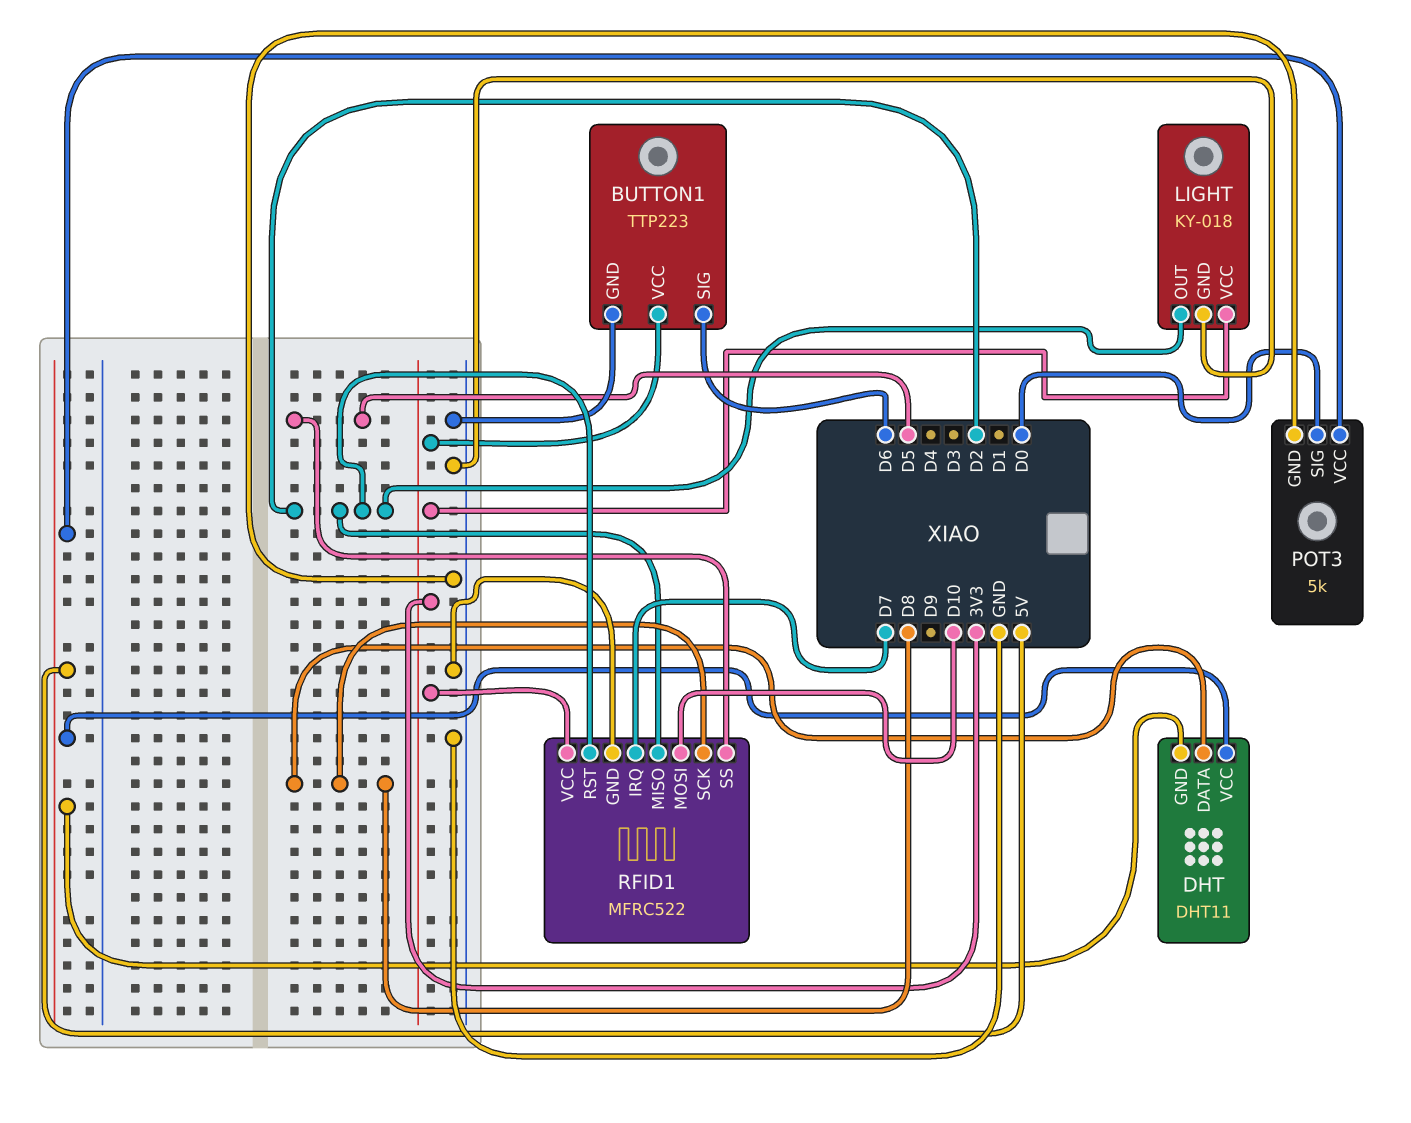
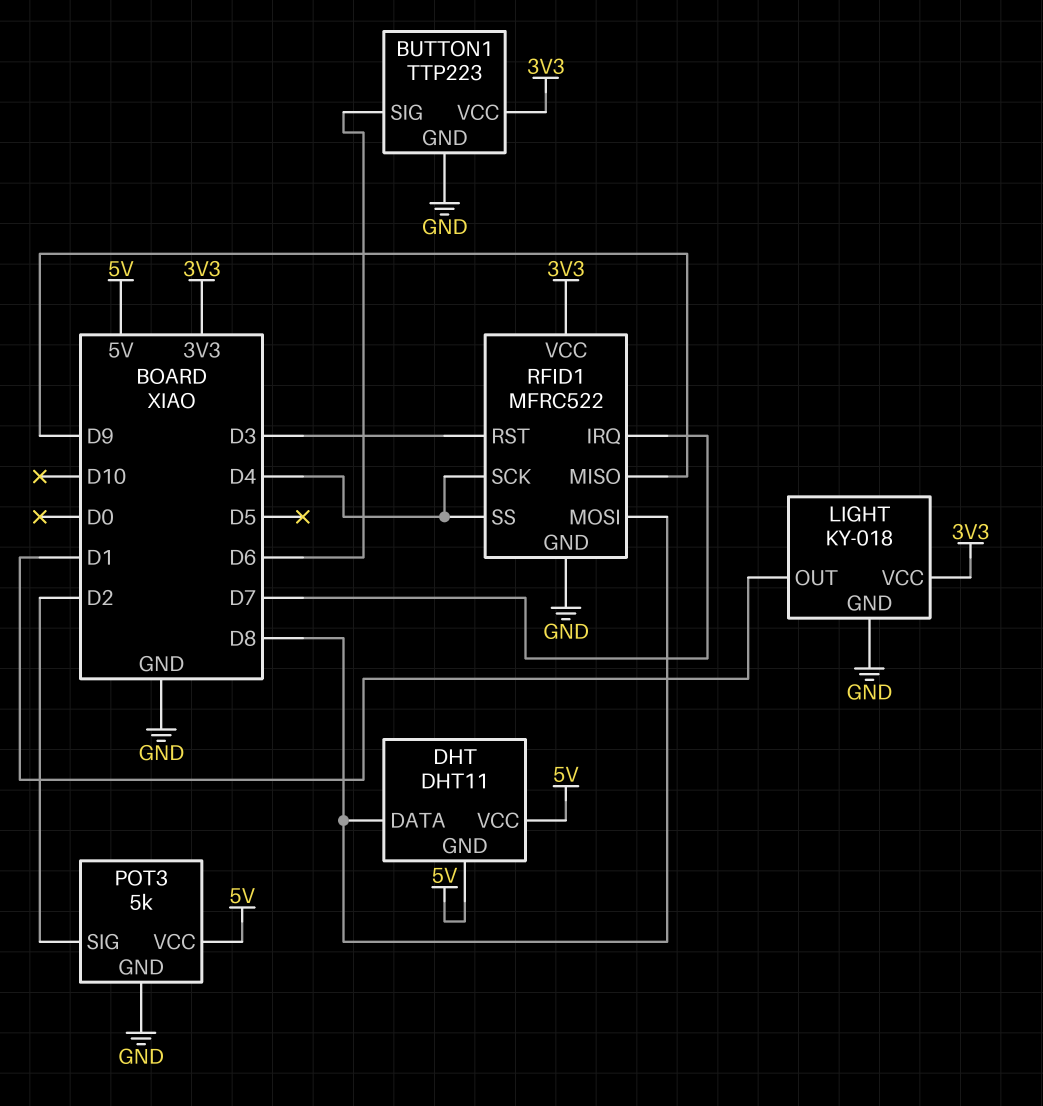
LIGHT pin OUT: D2 -> D1
POT3 pin SIG: D0 -> D2
RFID1 pin MISO: D2 -> D9
RFID1 pin MOSI: D10 -> D8
RFID1 pin RST: D2 -> D3
RFID1 pin SCK: D8 -> D4
RFID1 pin SS: D5 -> D4

